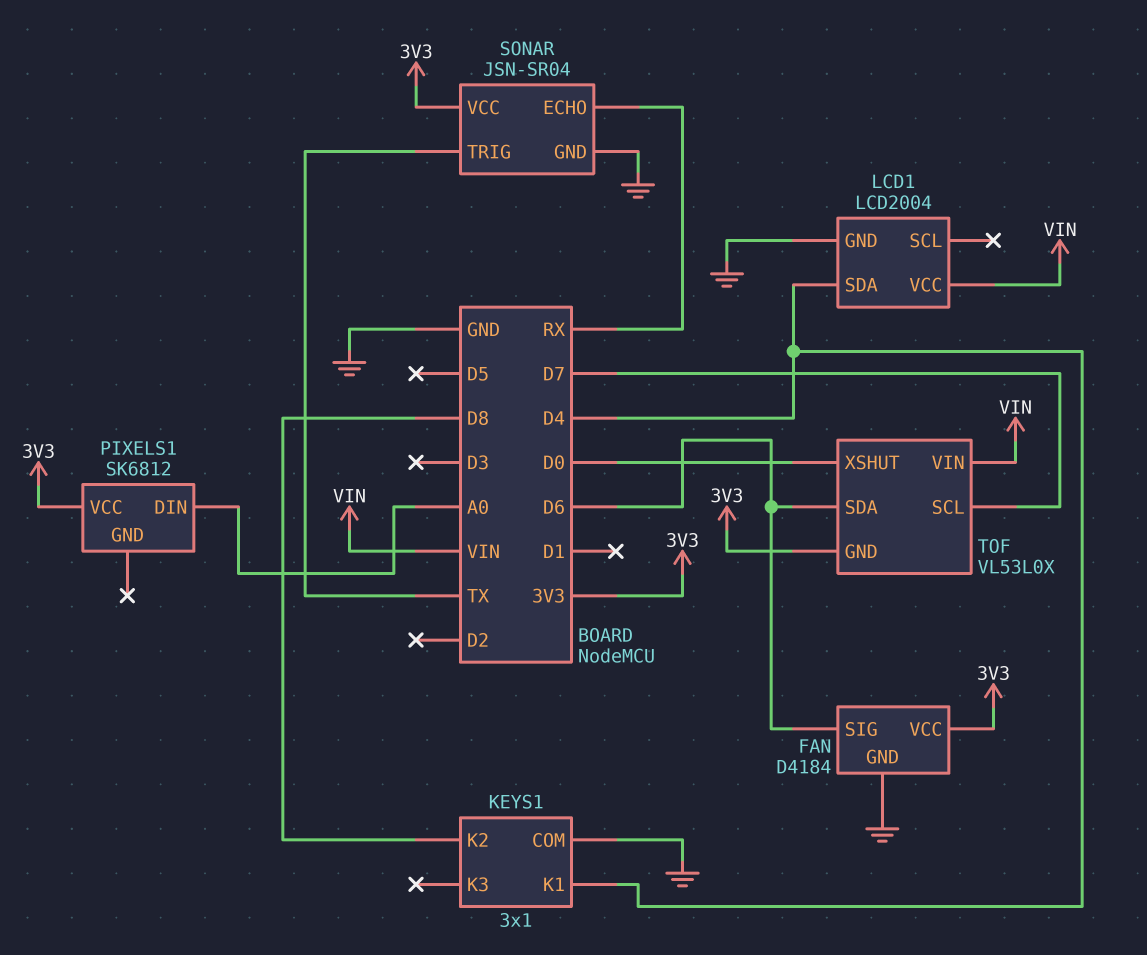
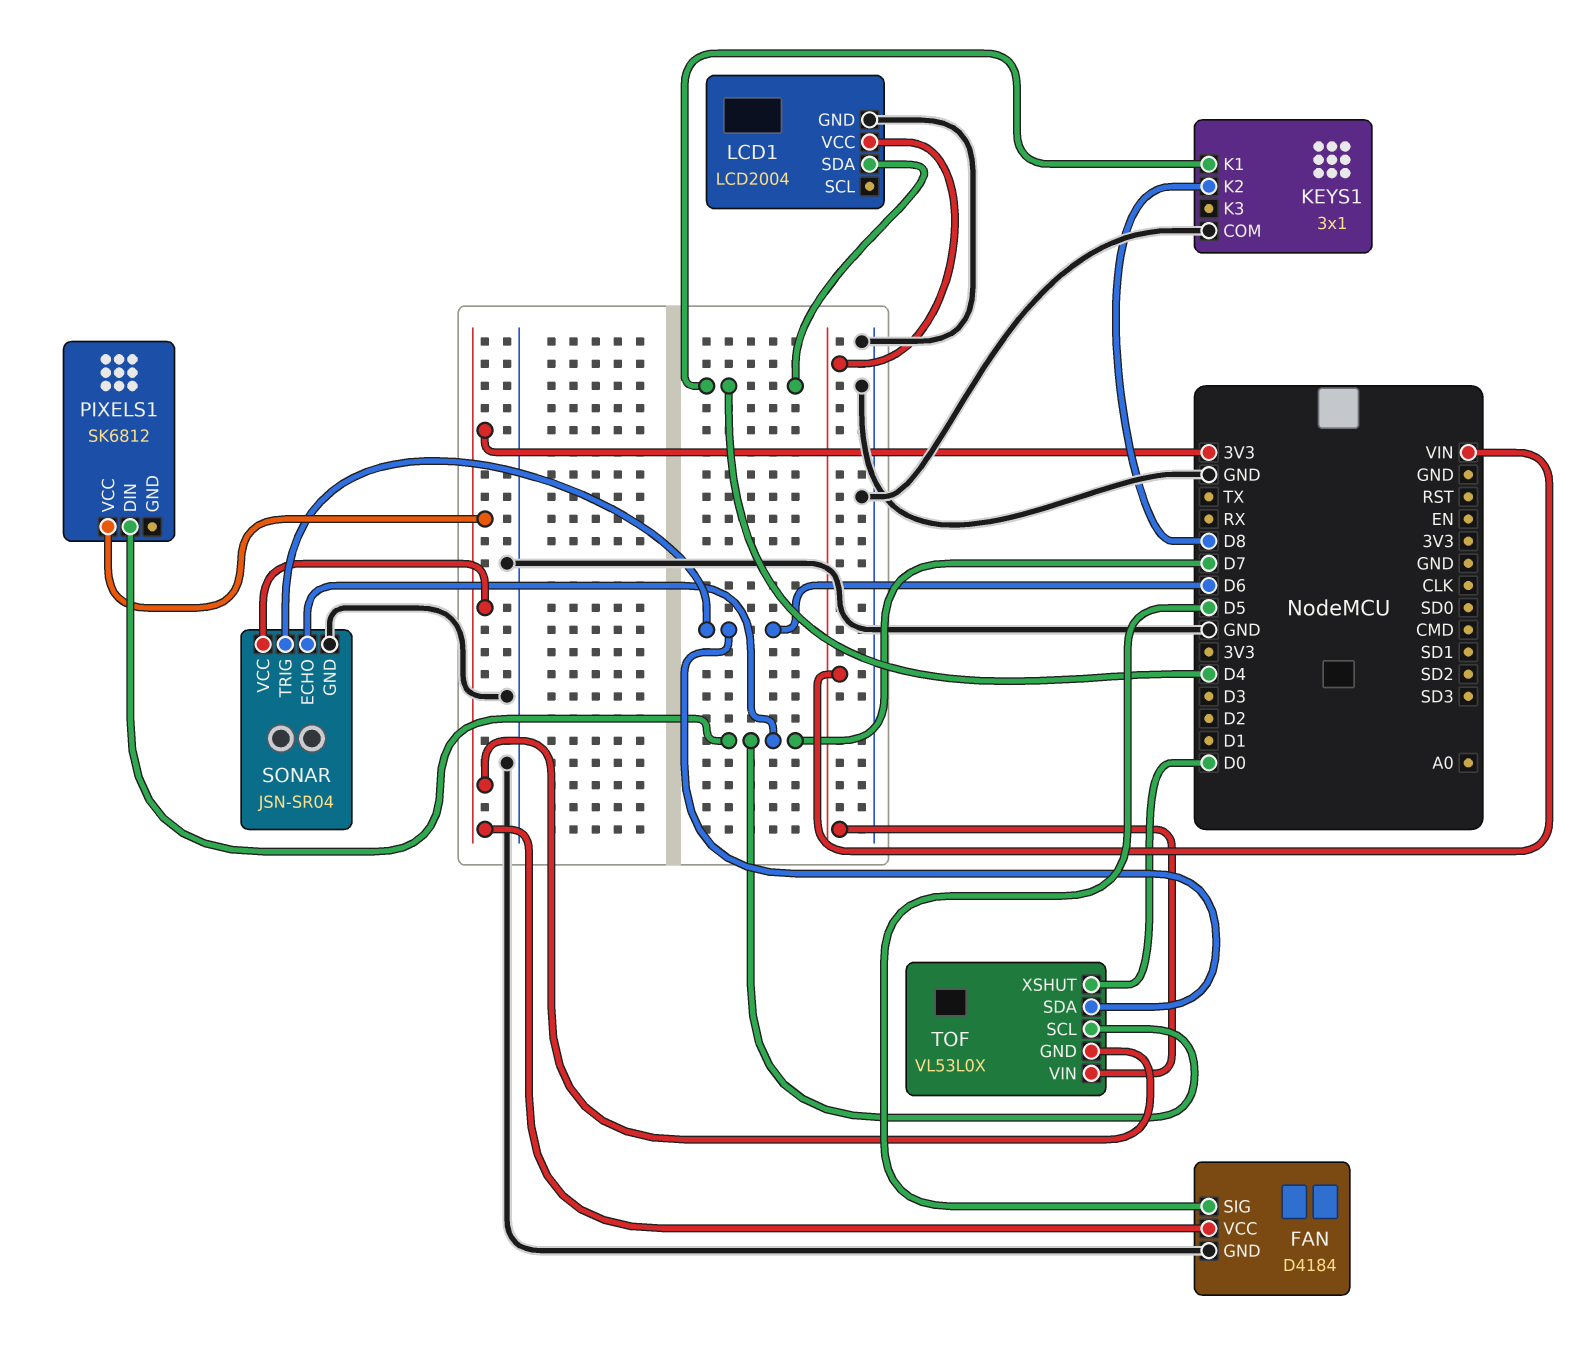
FAN pin SIG: D6 -> D5
PIXELS1 pin DIN: A0 -> D7
SONAR pin ECHO: RX -> D7
SONAR pin TRIG: TX -> D6

